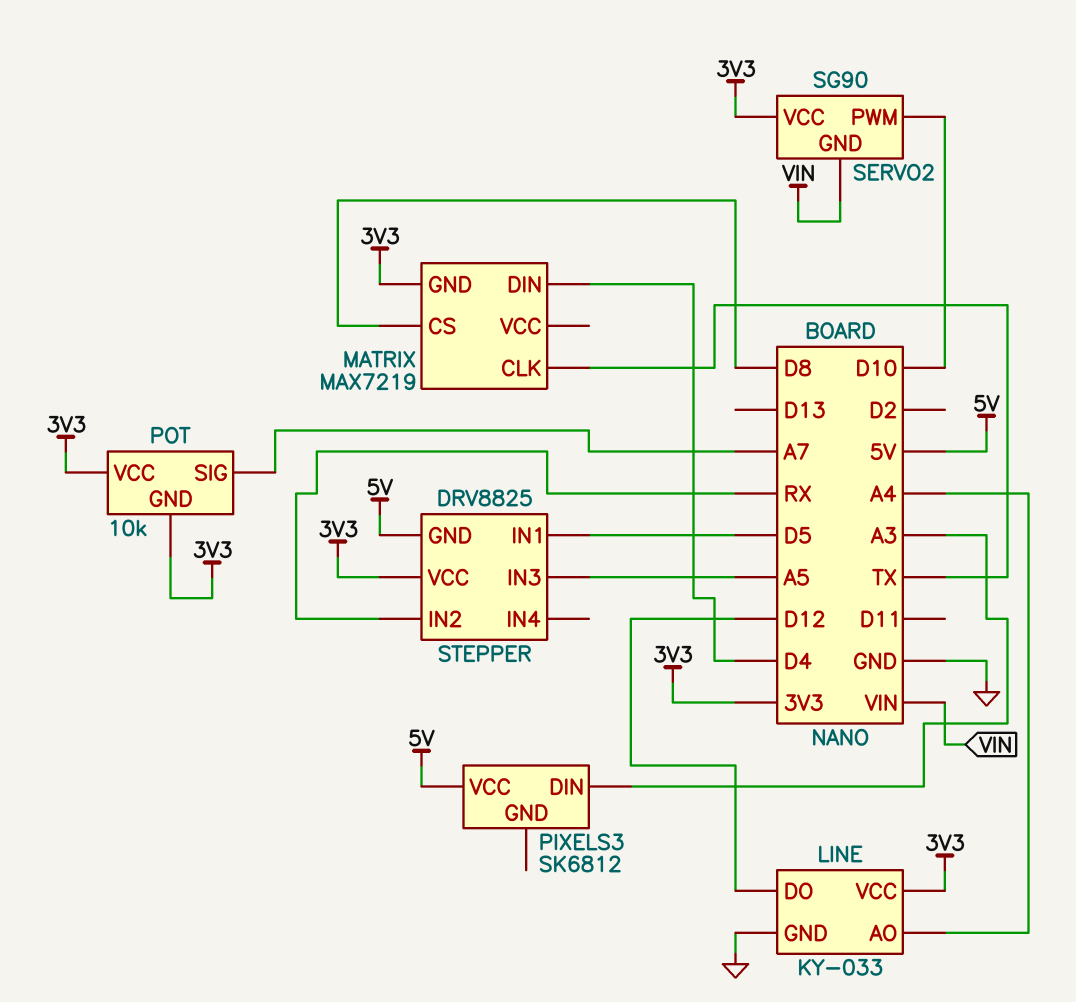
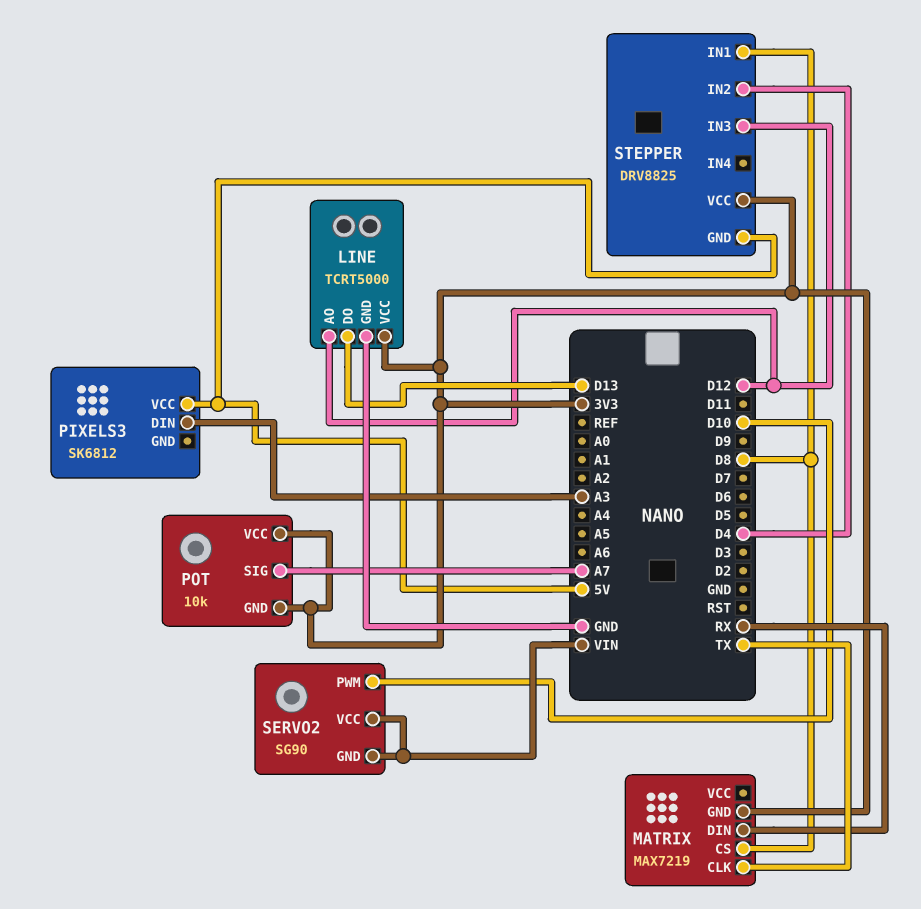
LINE: KY-033 -> TCRT5000
LINE pin AO: A4 -> D12
LINE pin DO: D12 -> D13
MATRIX pin DIN: D4 -> RX
SERVO2 pin VCC: 3V3 -> VIN
STEPPER pin IN1: D5 -> D8
STEPPER pin IN2: RX -> D4
STEPPER pin IN3: A5 -> D12

